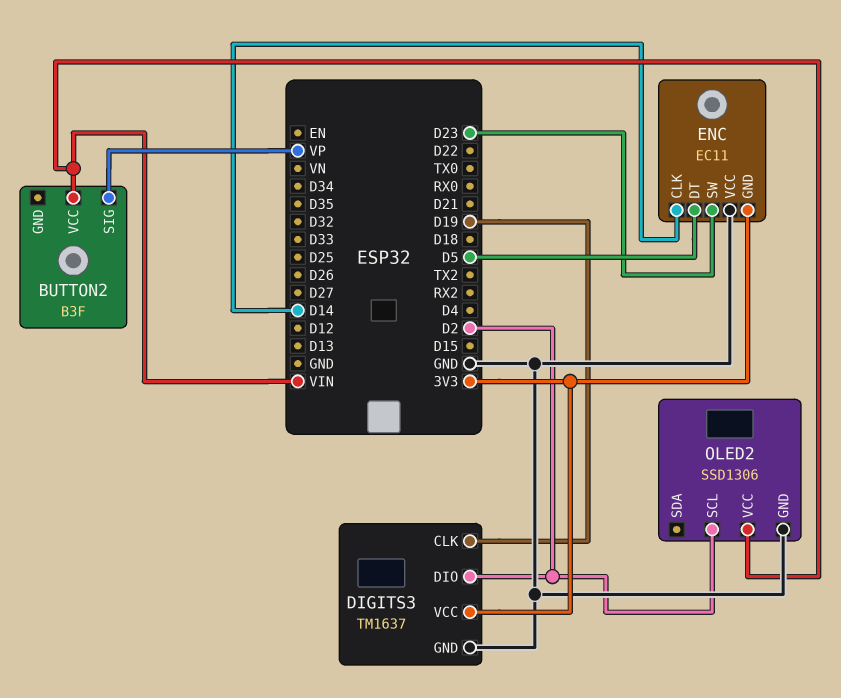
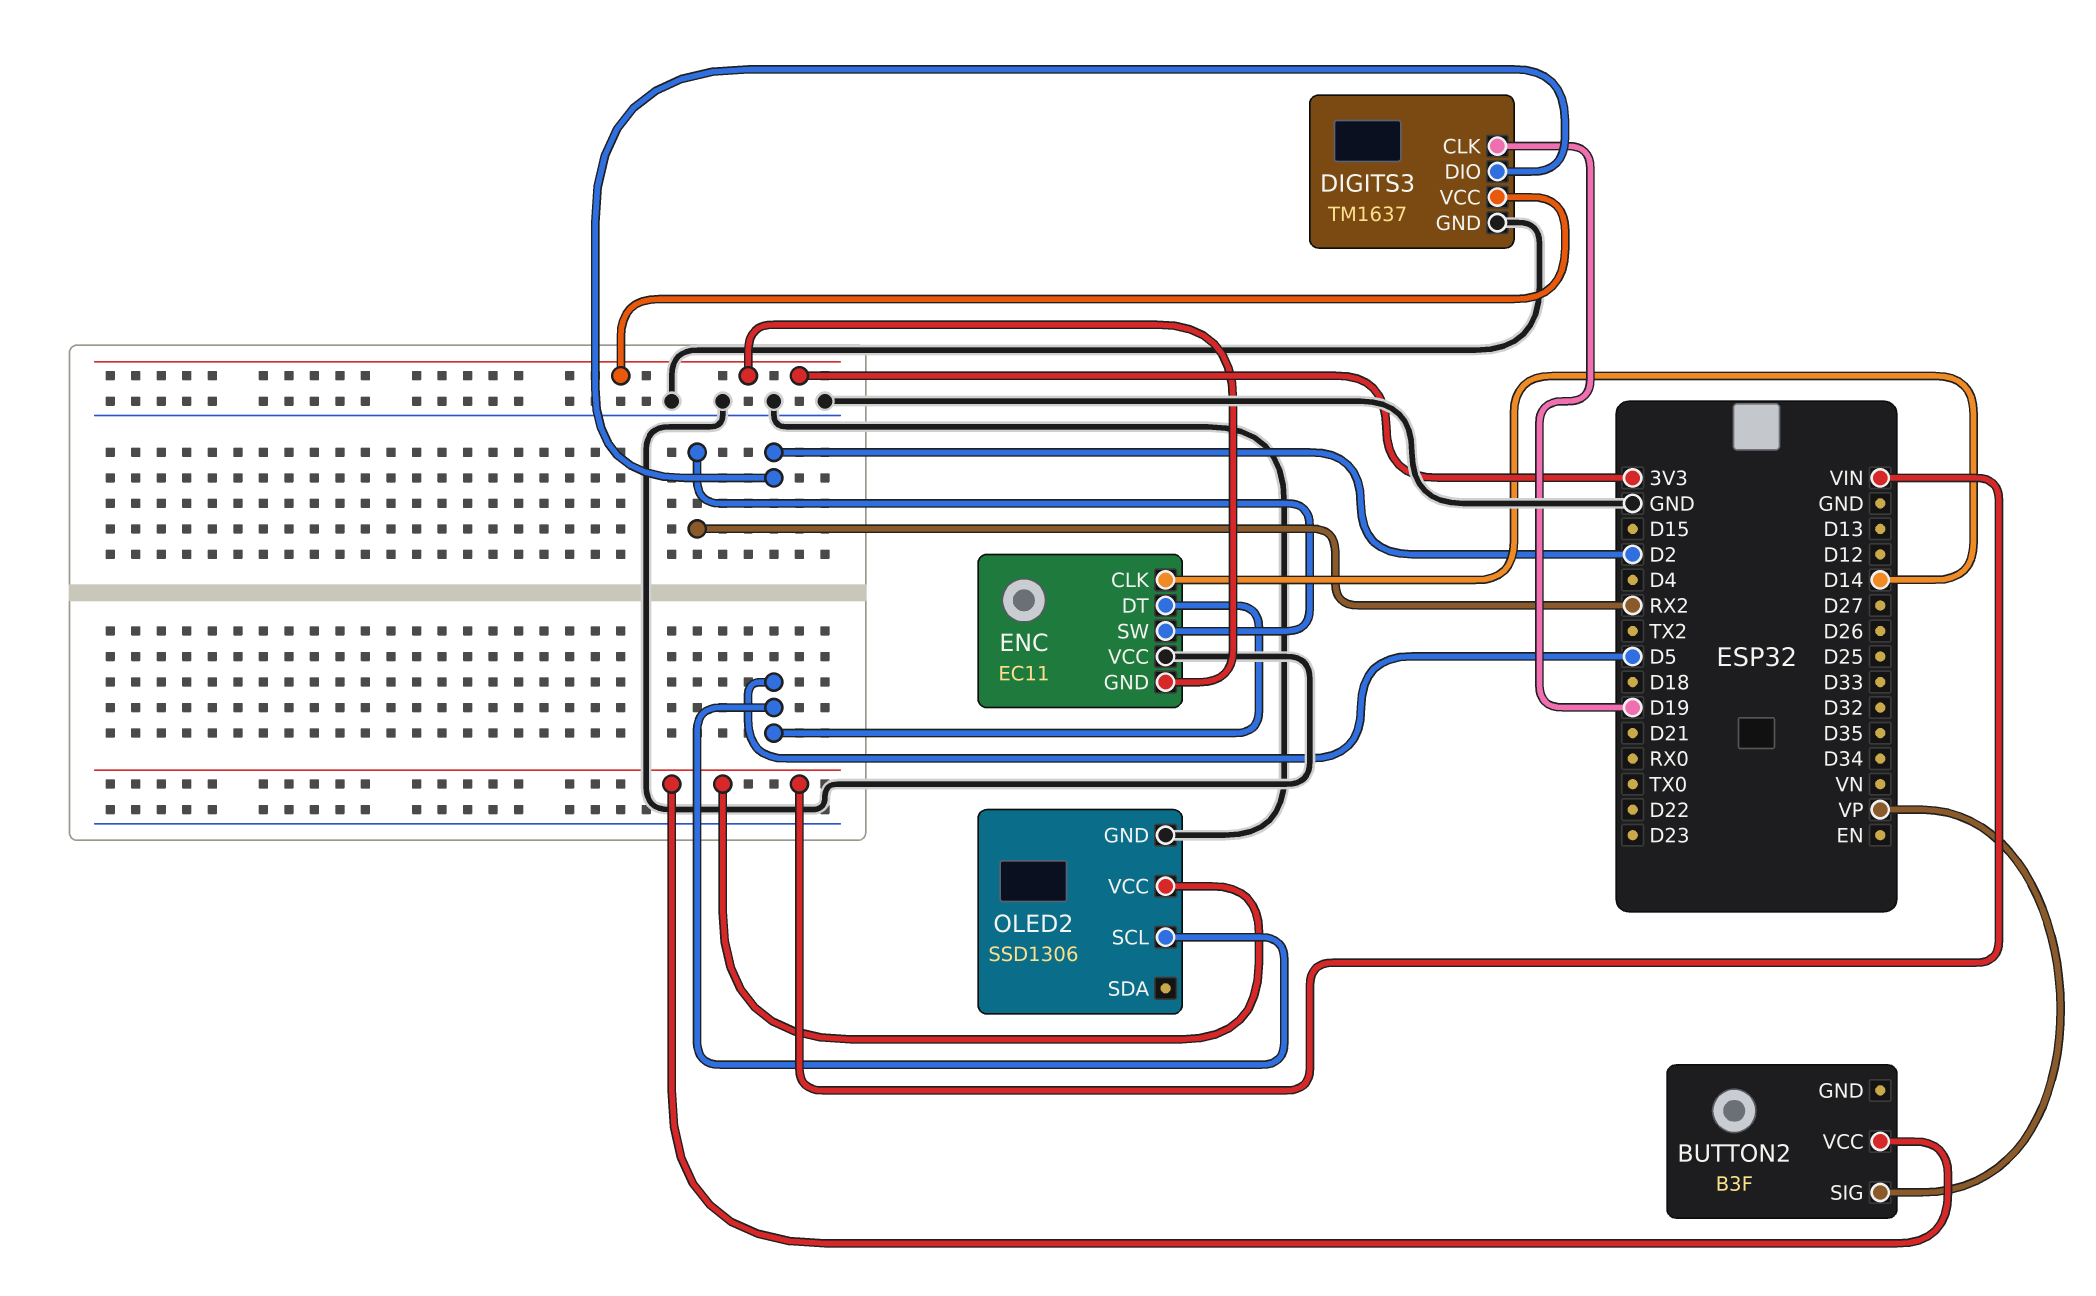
ENC pin SW: D23 -> RX2
OLED2 pin SCL: D2 -> D5

